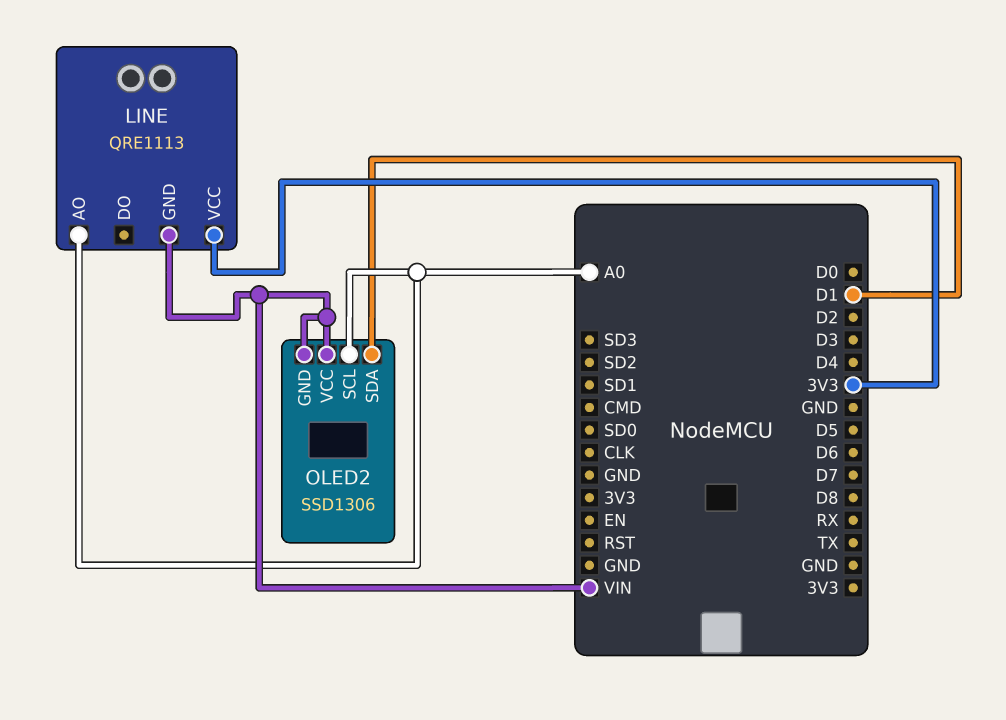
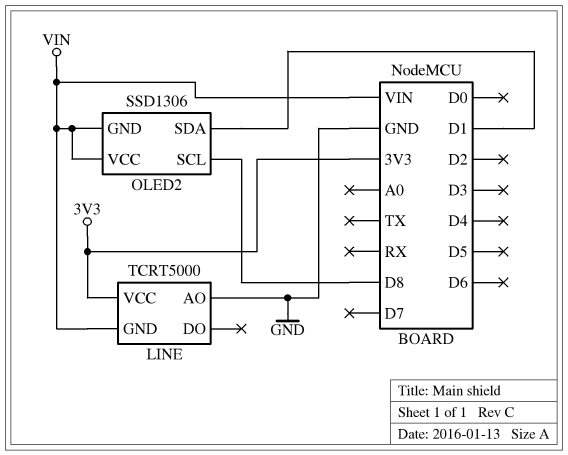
LINE: QRE1113 -> TCRT5000
LINE pin AO: A0 -> GND
OLED2 pin SCL: A0 -> D8

